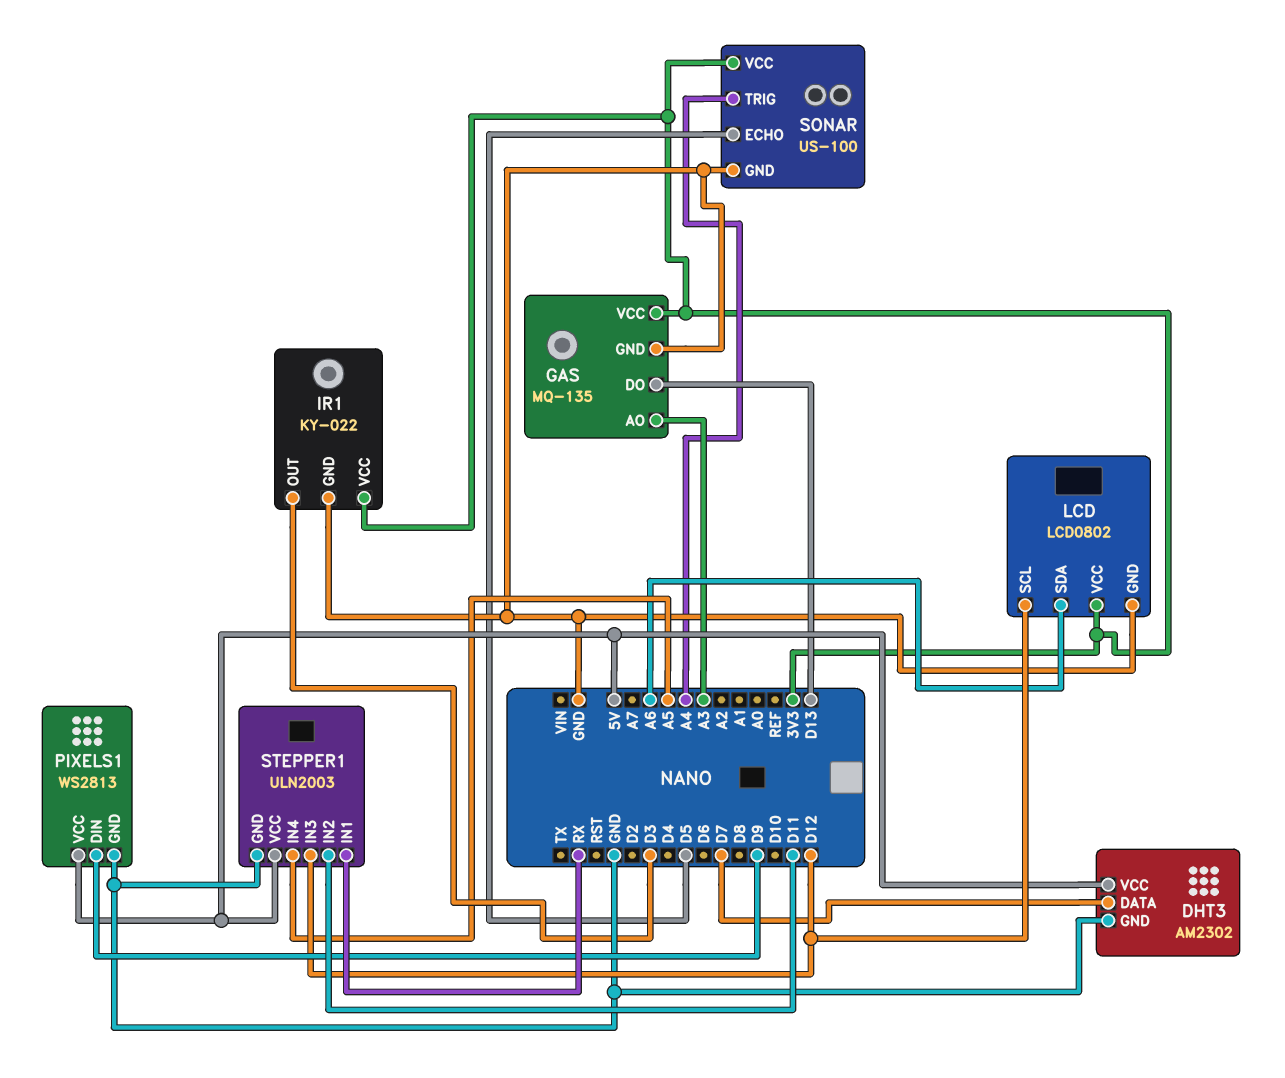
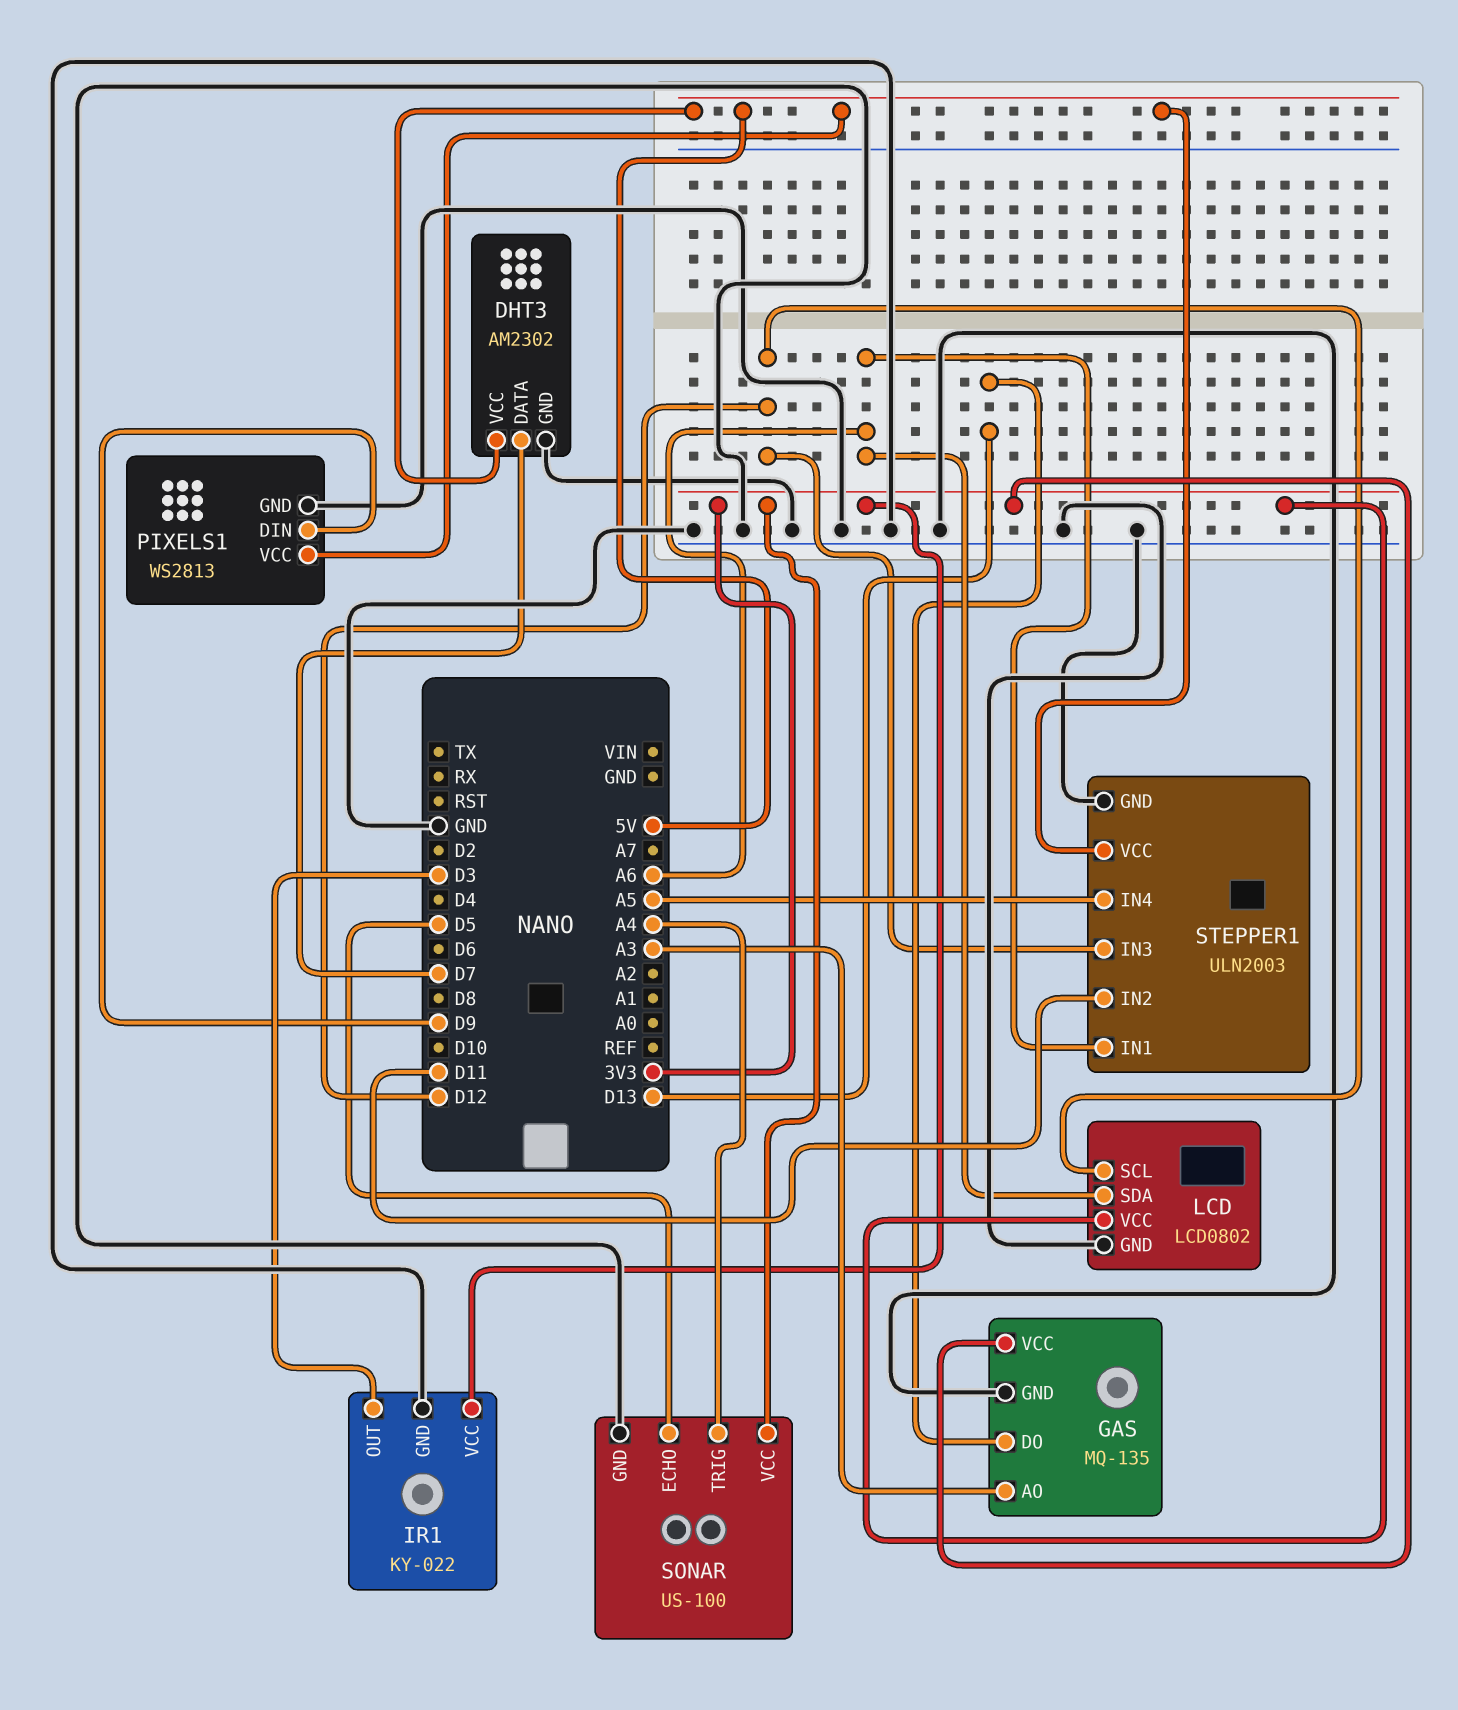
STEPPER1 pin IN1: RX -> A6

